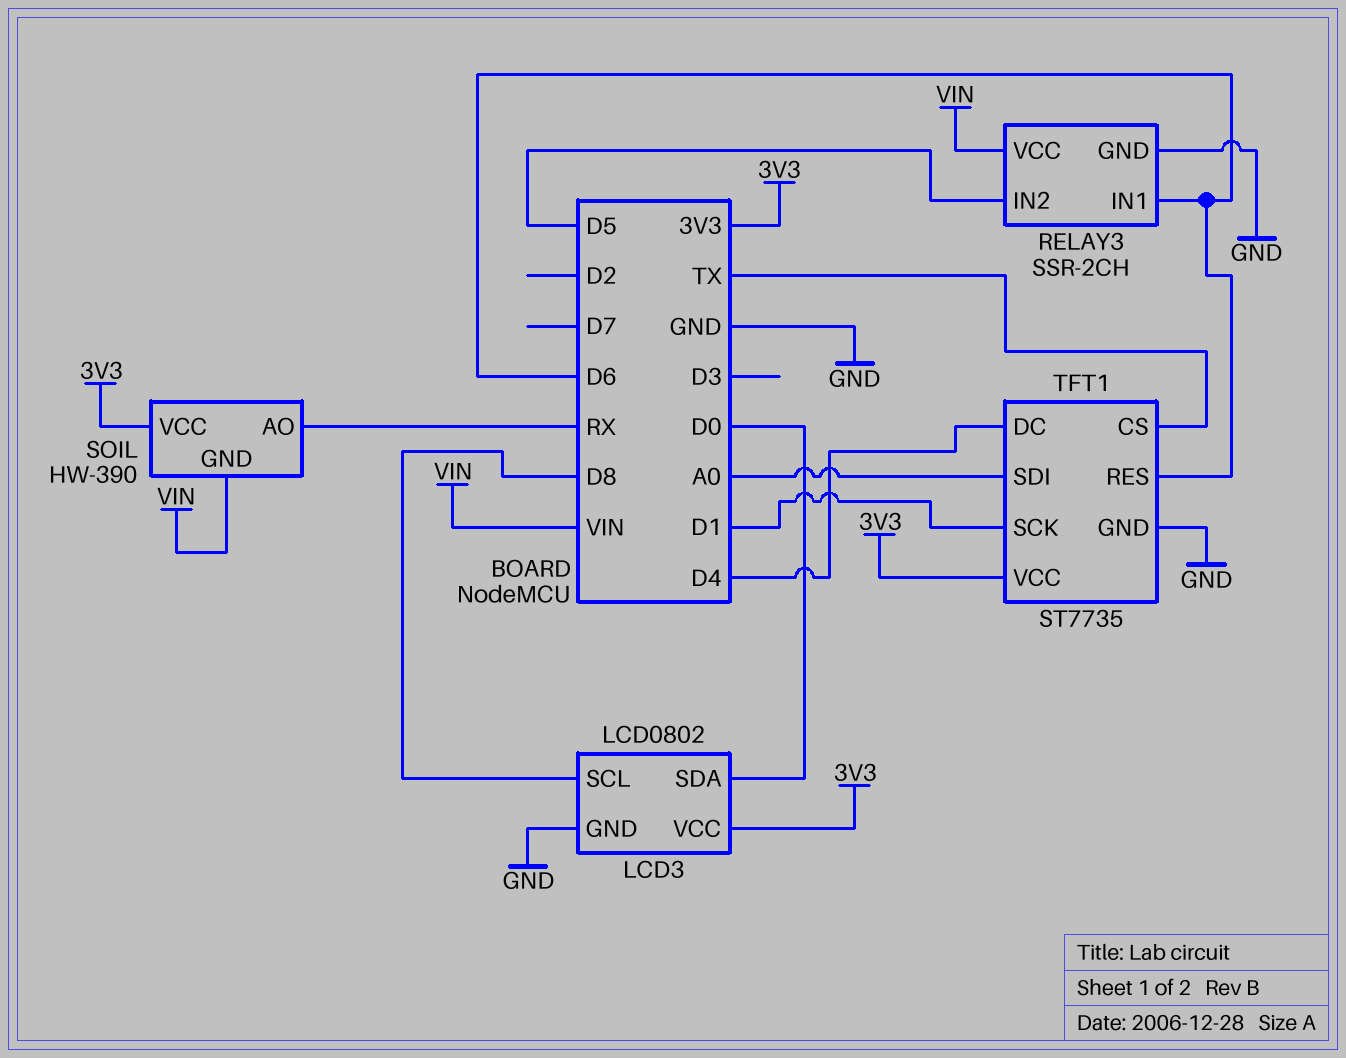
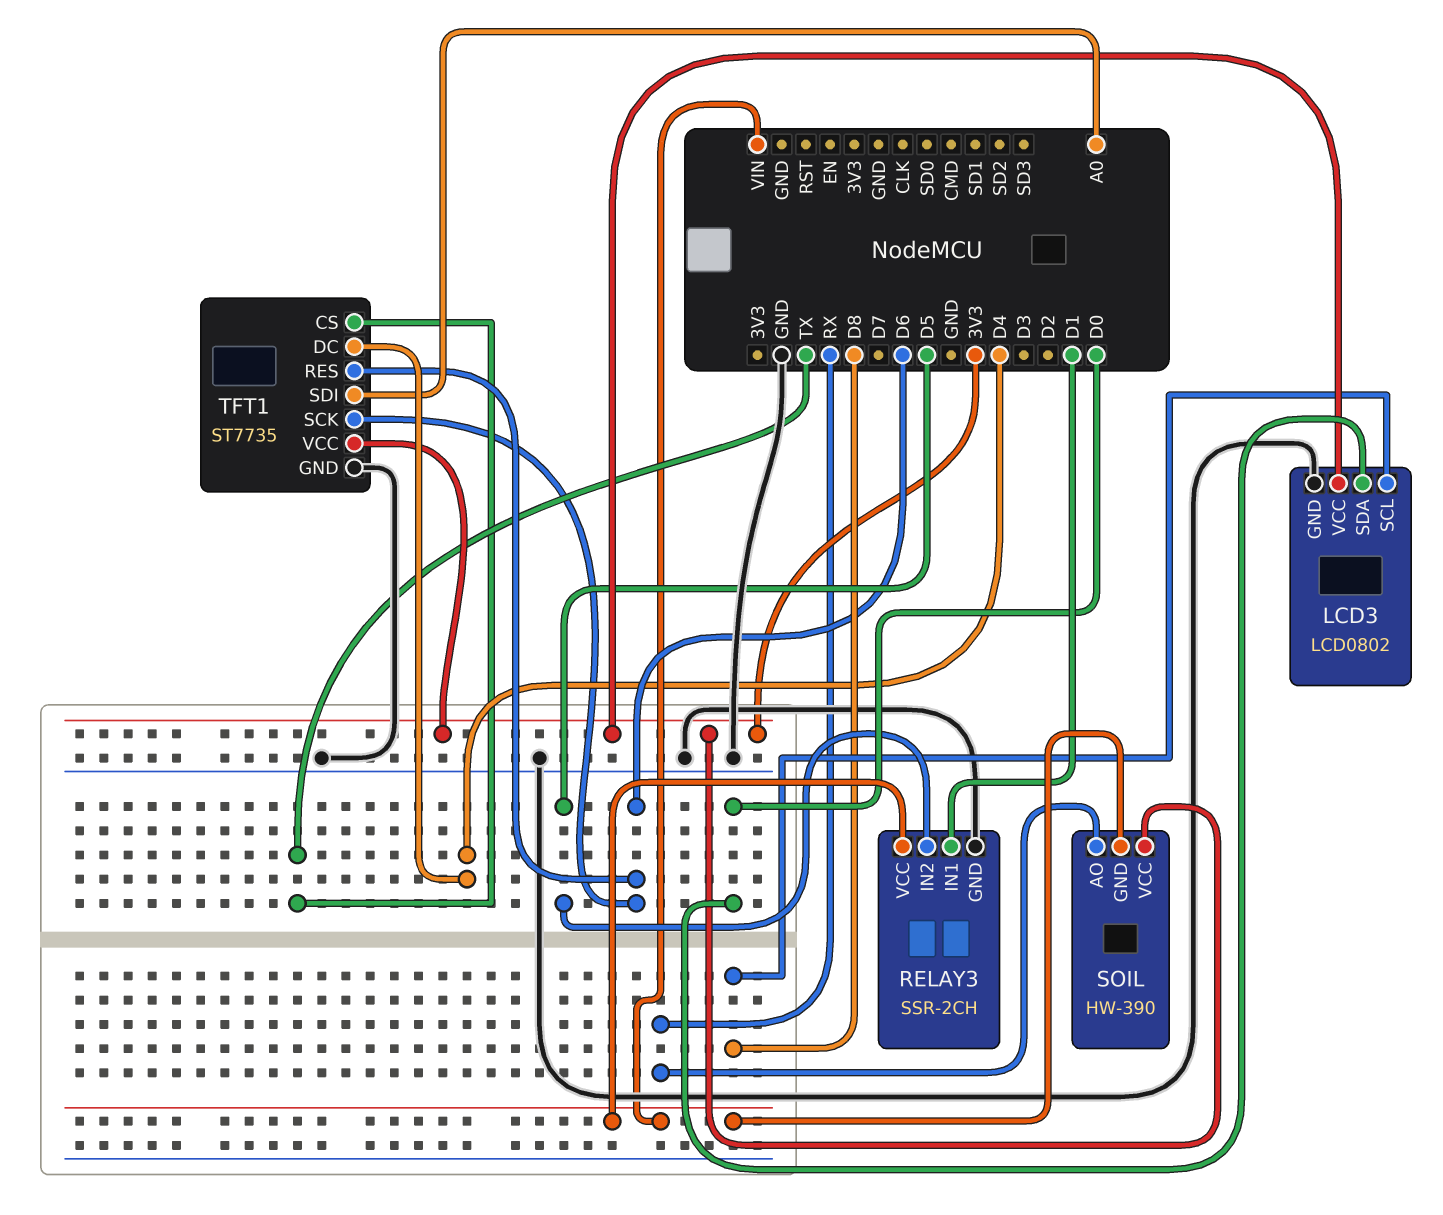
RELAY3 pin IN1: D6 -> D1
TFT1 pin SCK: D1 -> D6

